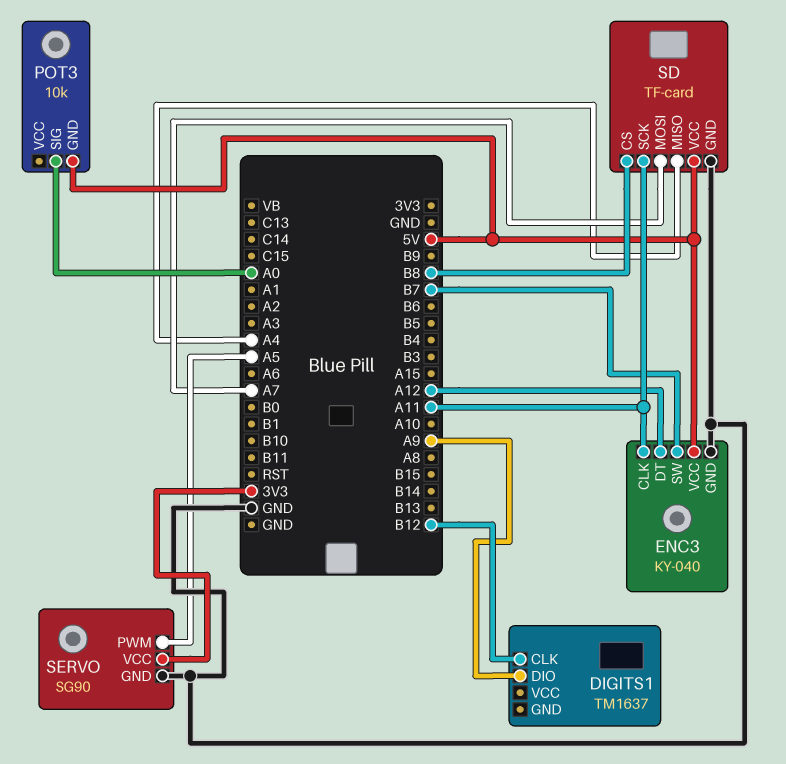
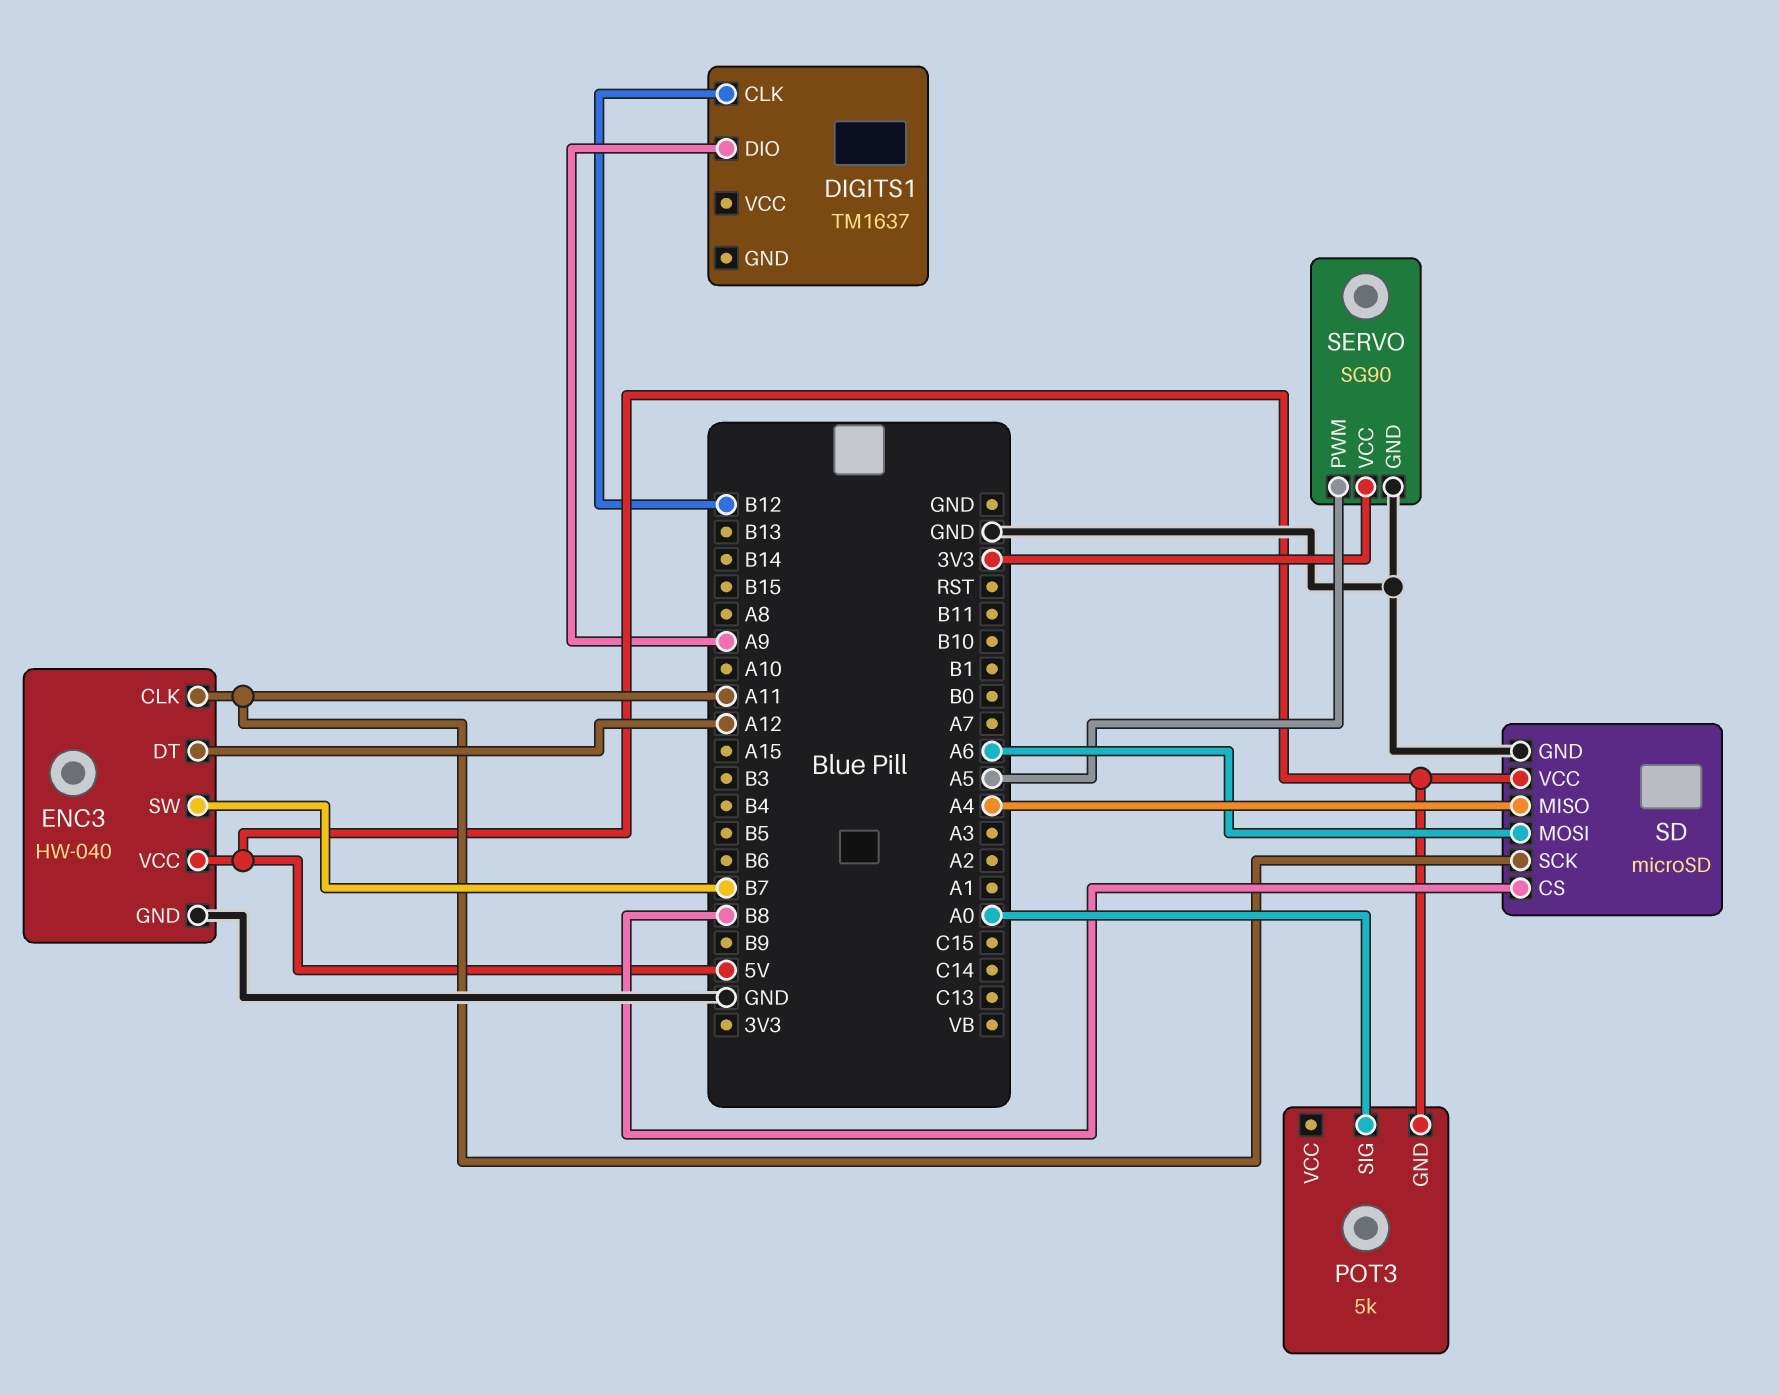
ENC3: KY-040 -> HW-040
POT3: 10k -> 5k
SD: TF-card -> microSD
SD pin MOSI: A7 -> A6

